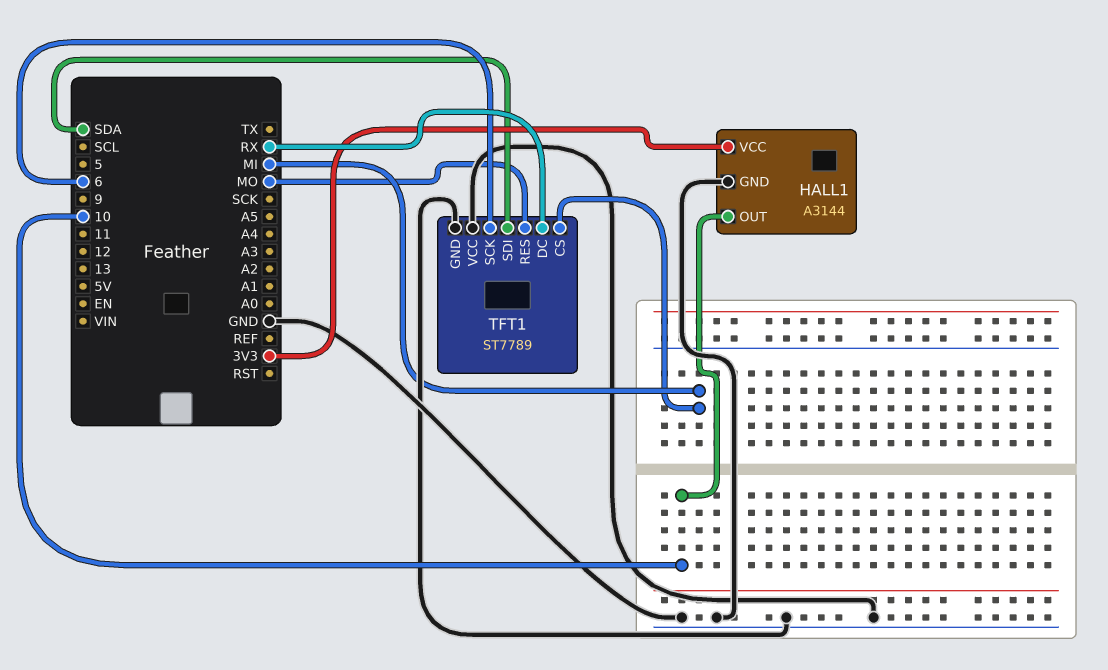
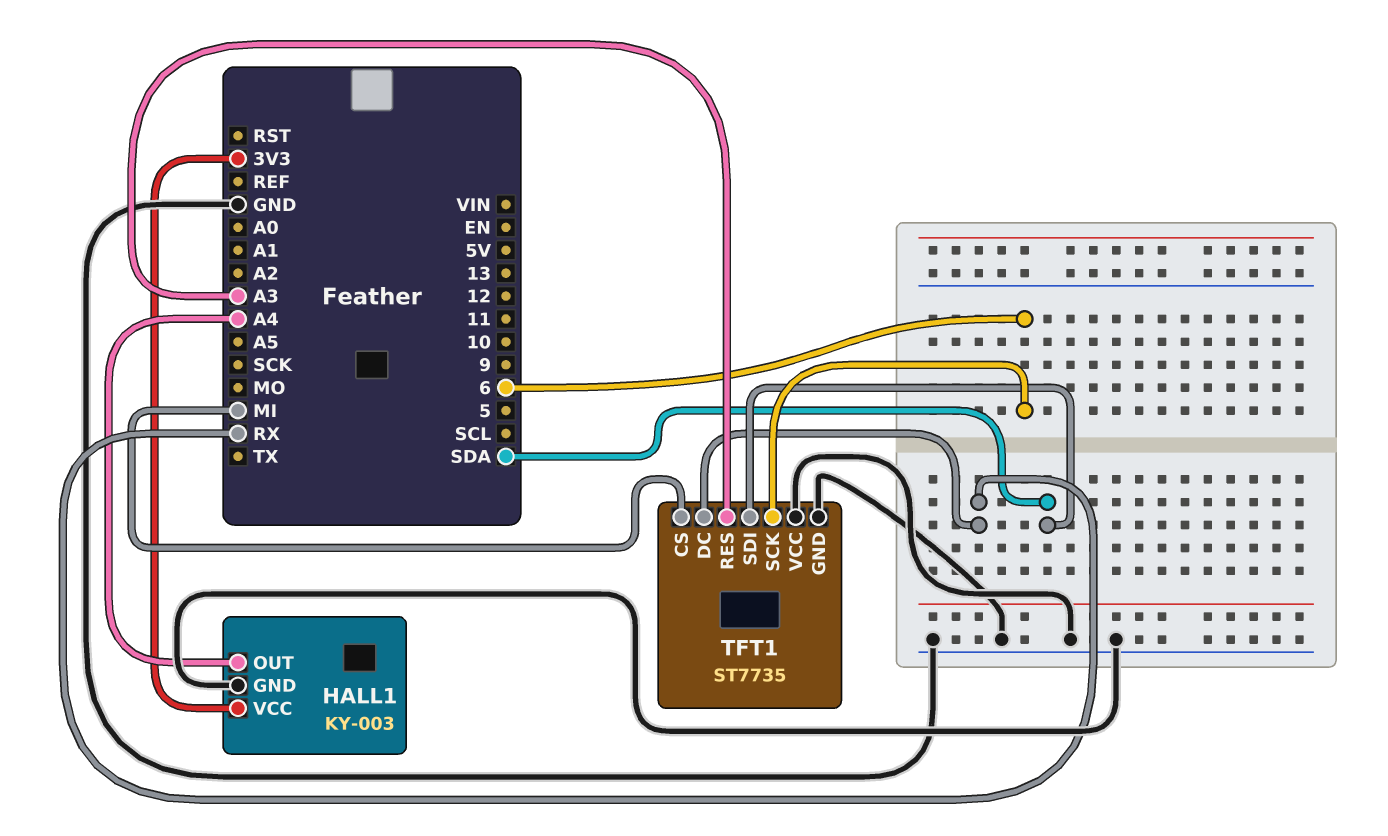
HALL1: A3144 -> KY-003
HALL1 pin OUT: 10 -> A4
TFT1: ST7789 -> ST7735
TFT1 pin RES: MO -> A3

